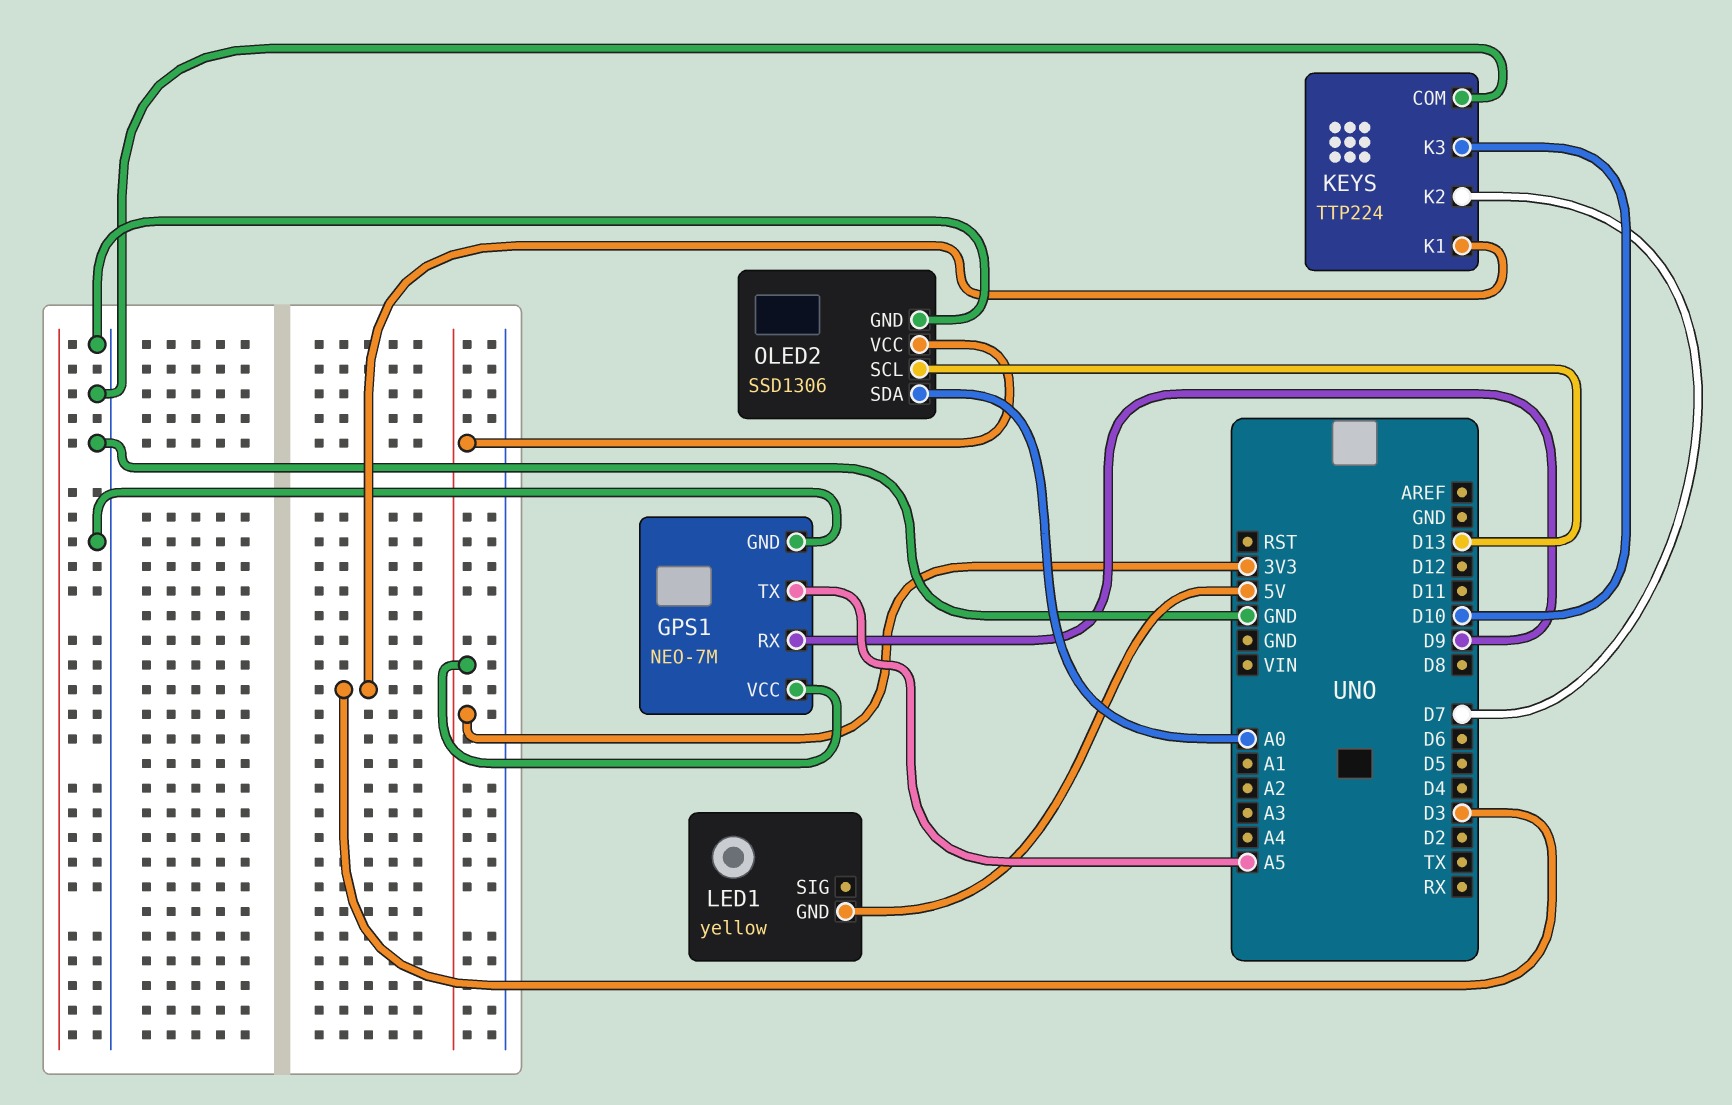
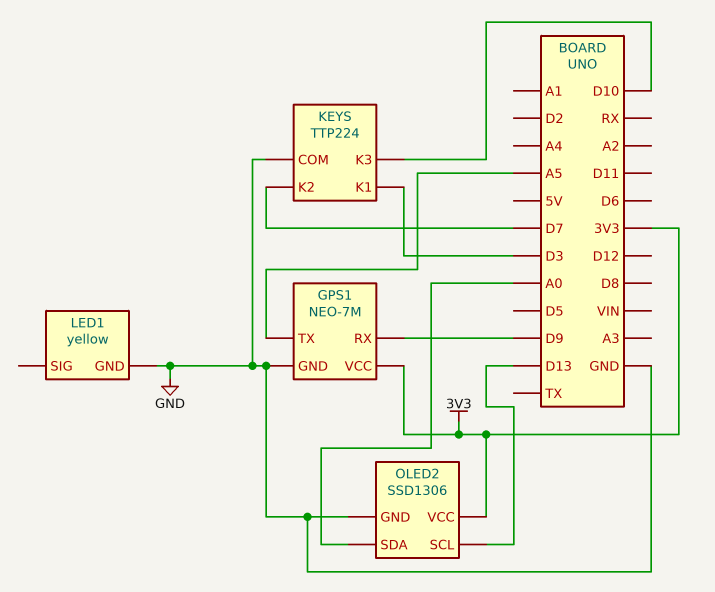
LED1 pin GND: 5V -> GND

